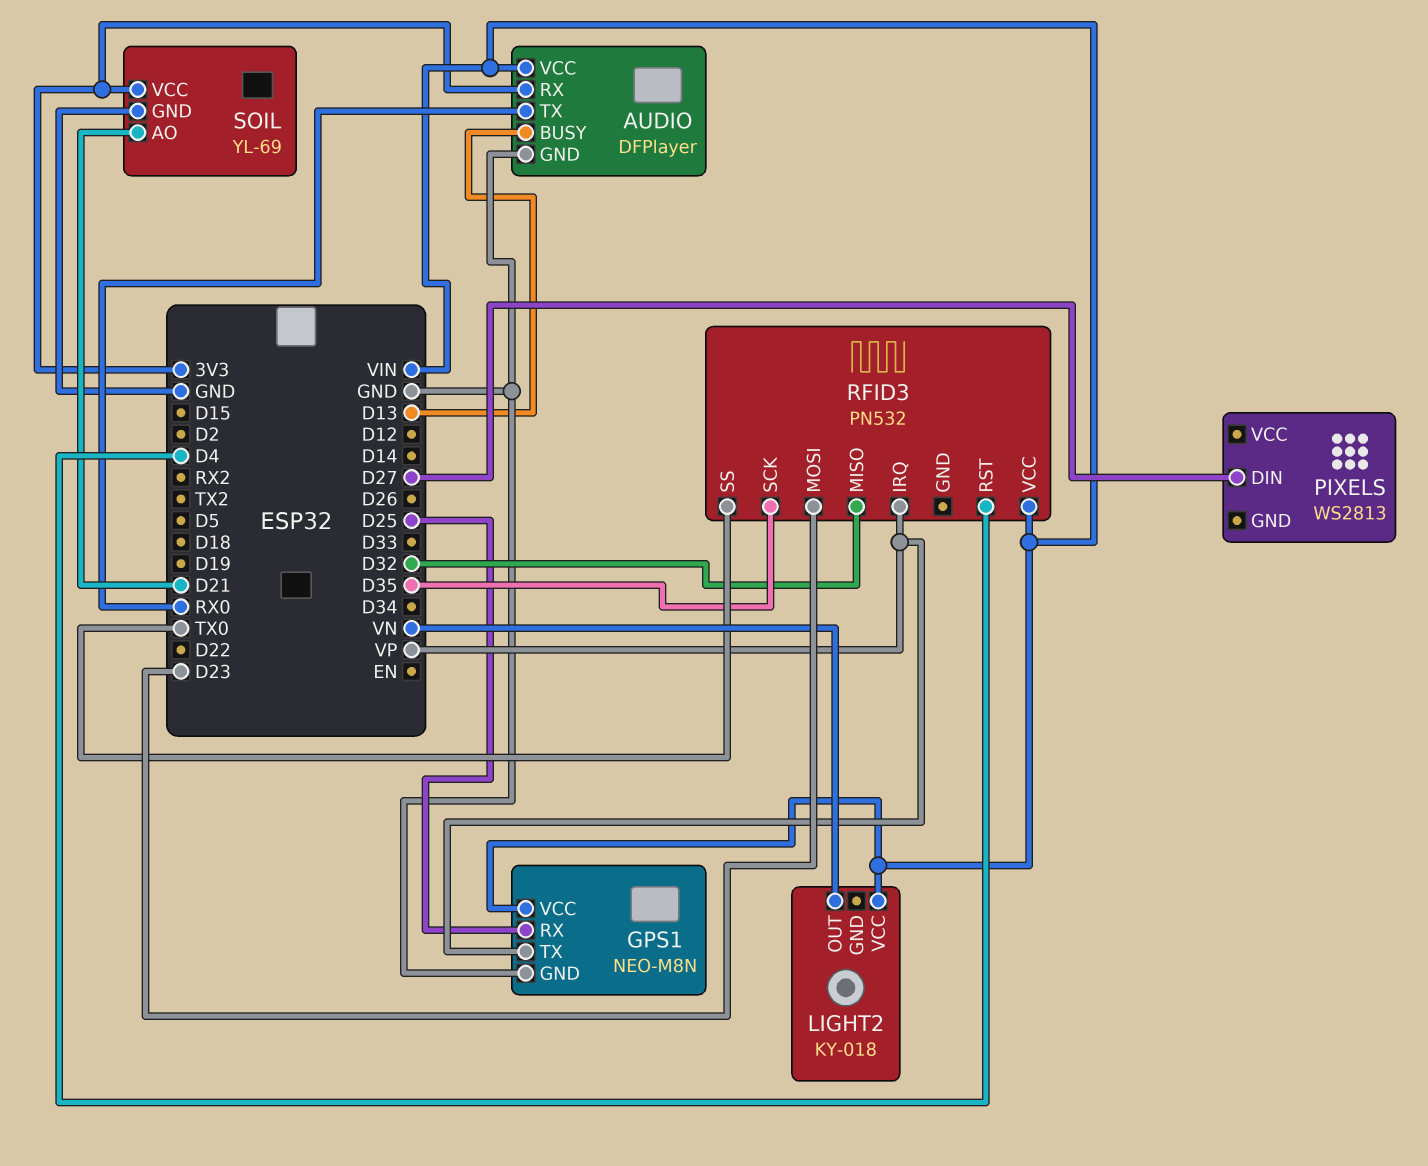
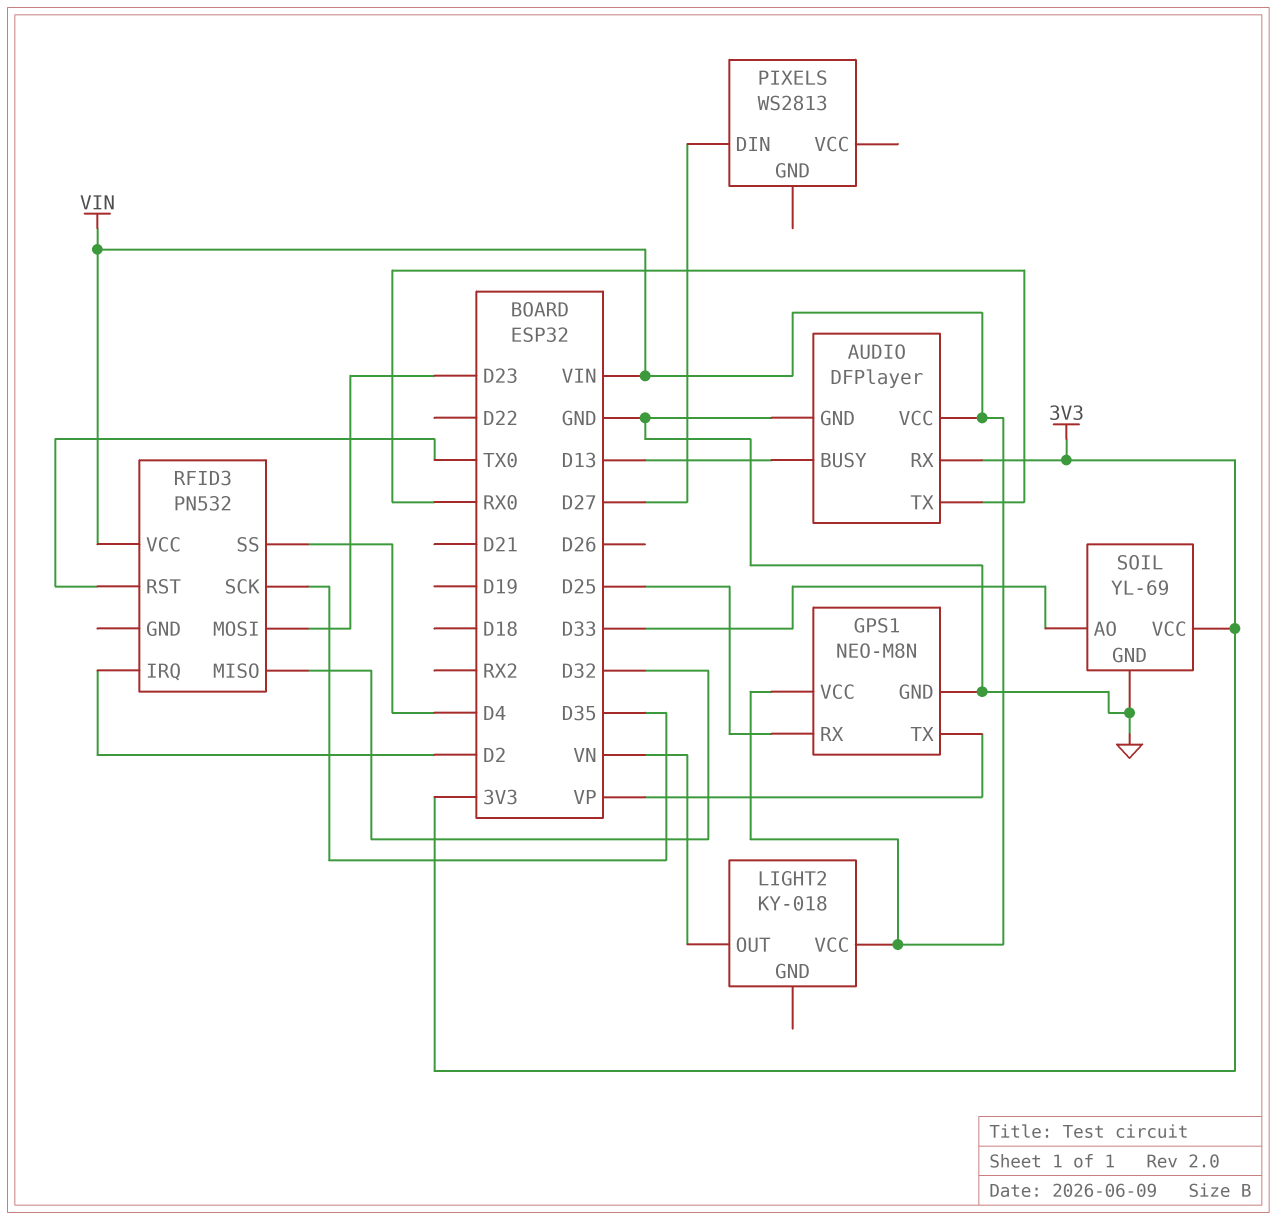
RFID3 pin IRQ: VP -> D2
RFID3 pin RST: D4 -> TX0
RFID3 pin SS: TX0 -> D4
SOIL pin AO: D21 -> D33

